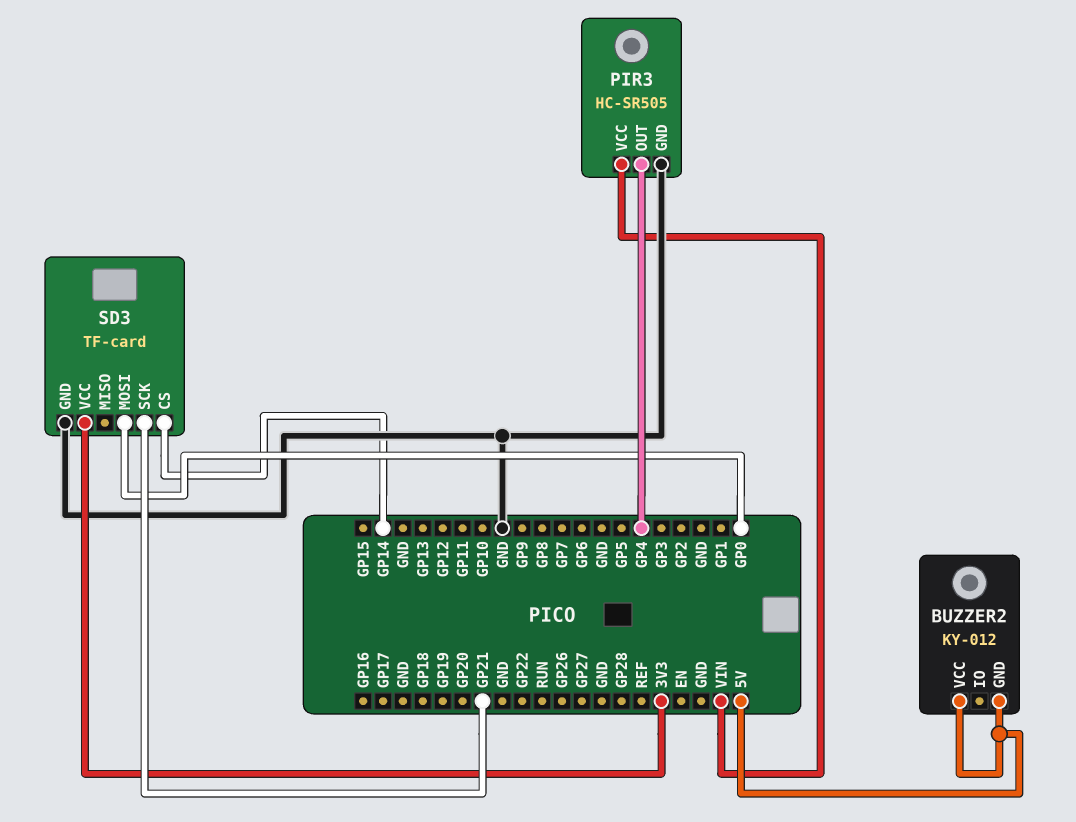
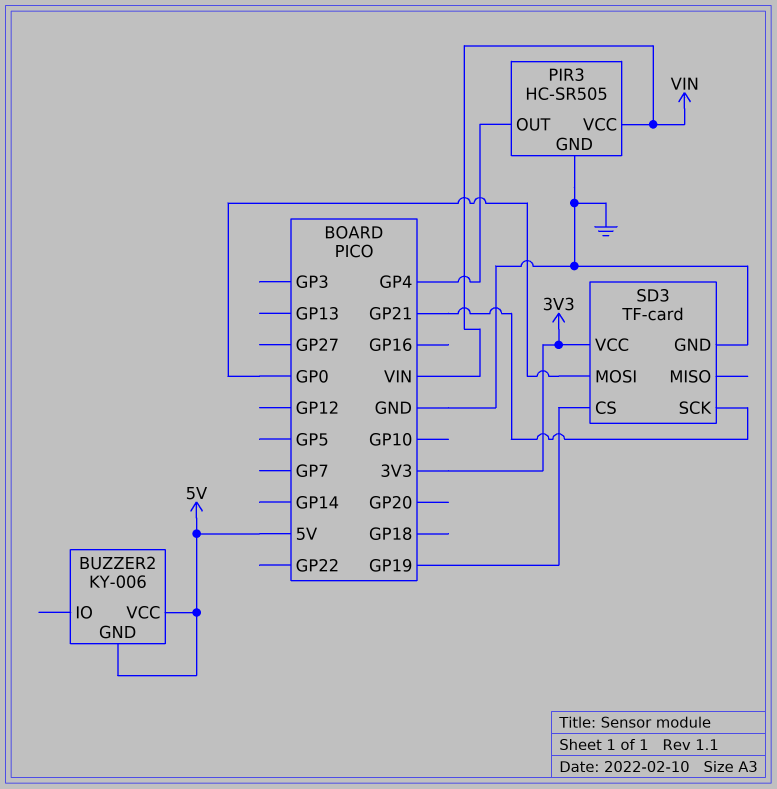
BUZZER2: KY-012 -> KY-006
SD3 pin CS: GP14 -> GP19

